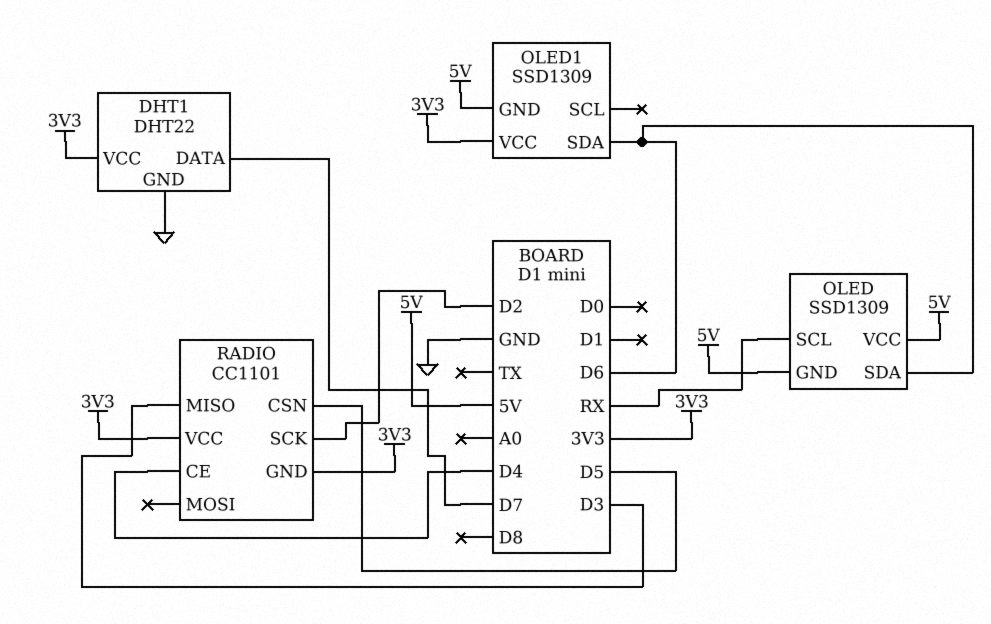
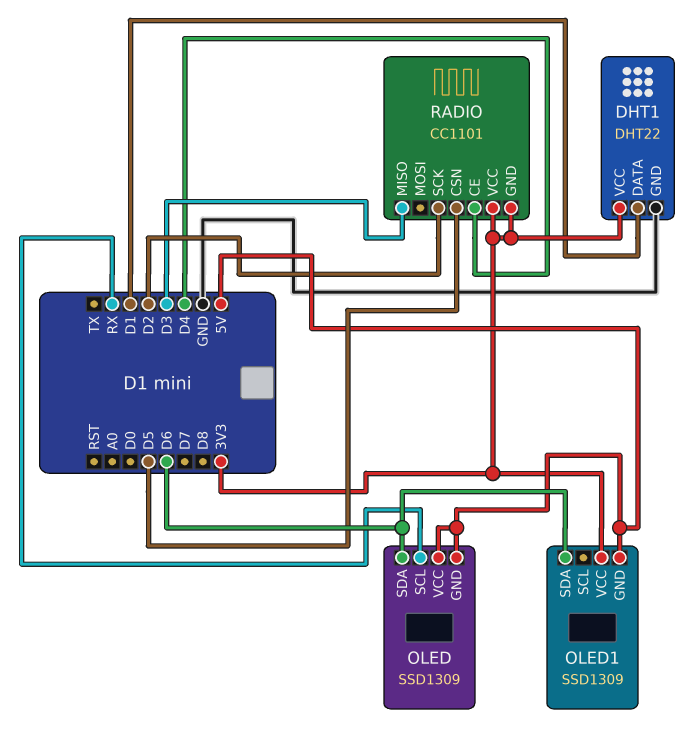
DHT1 pin DATA: D7 -> D1

